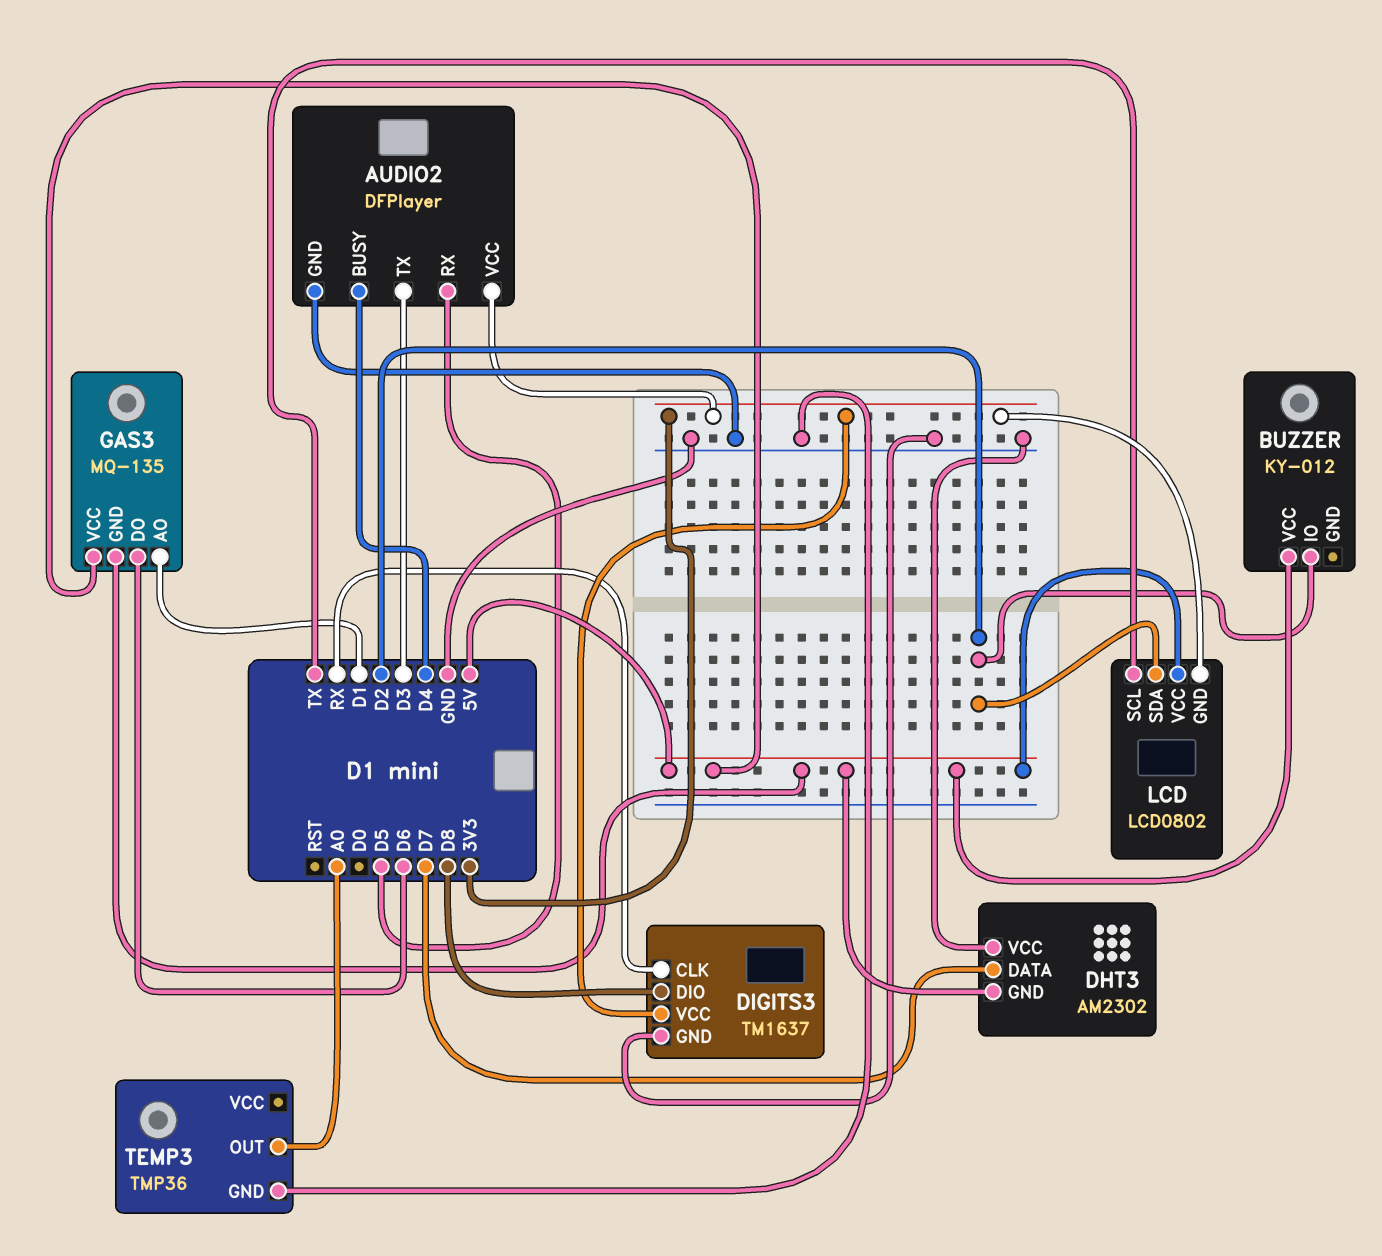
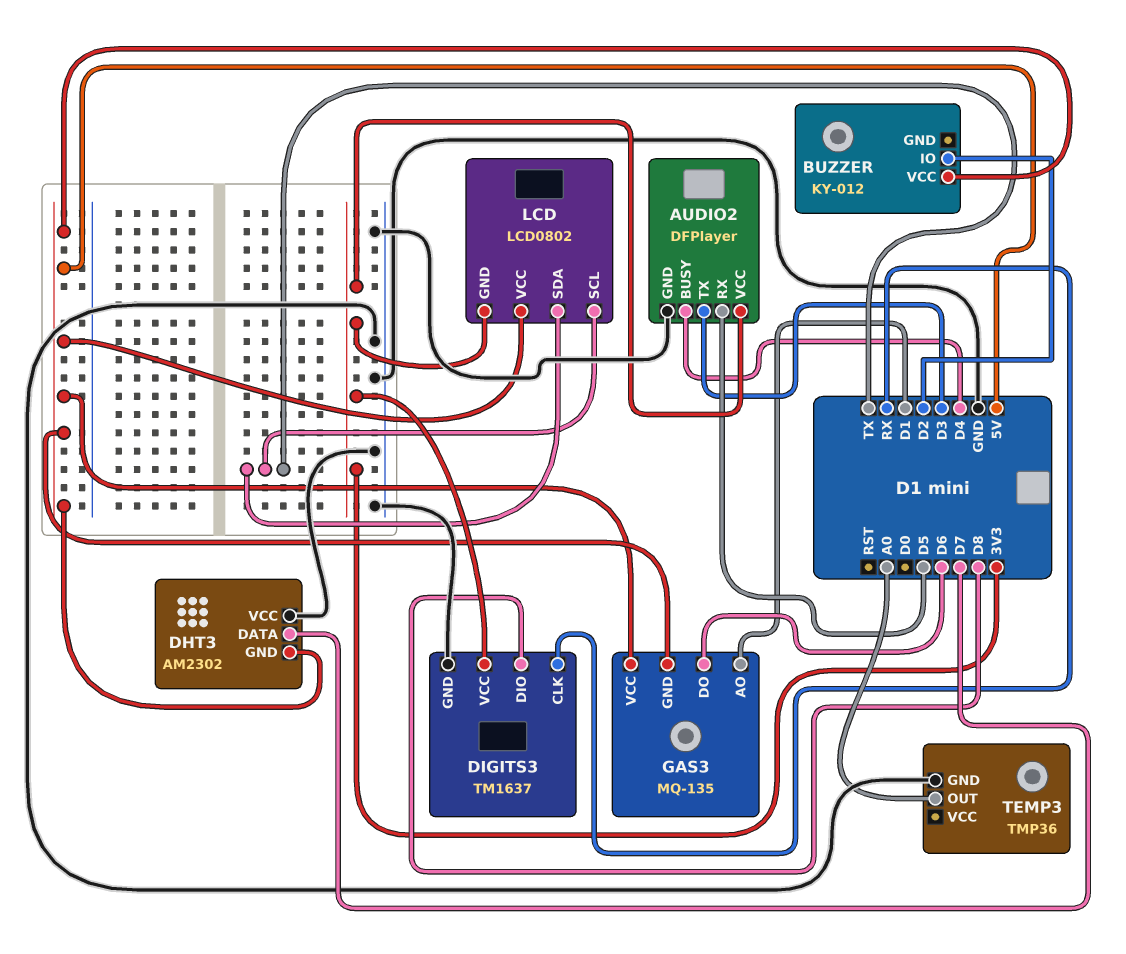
LCD pin SDA: D2 -> TX

